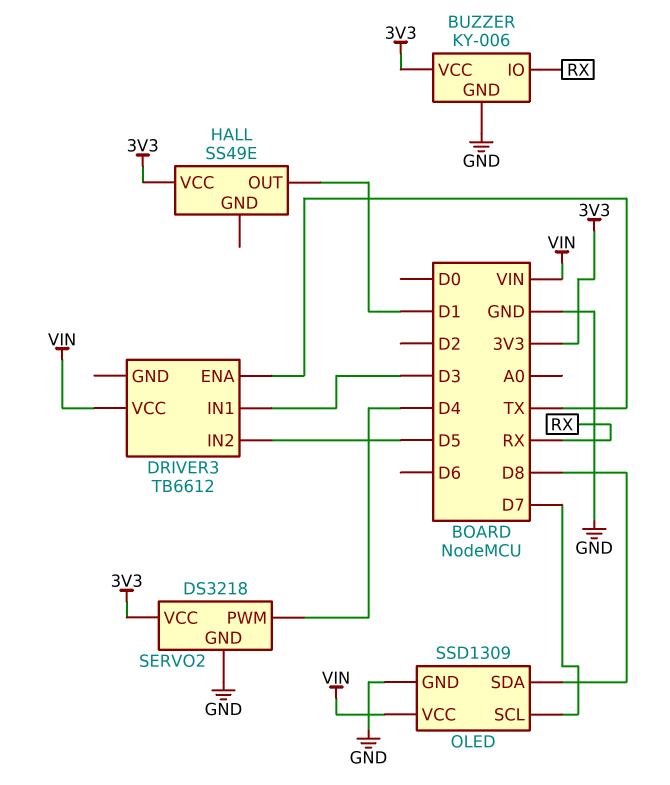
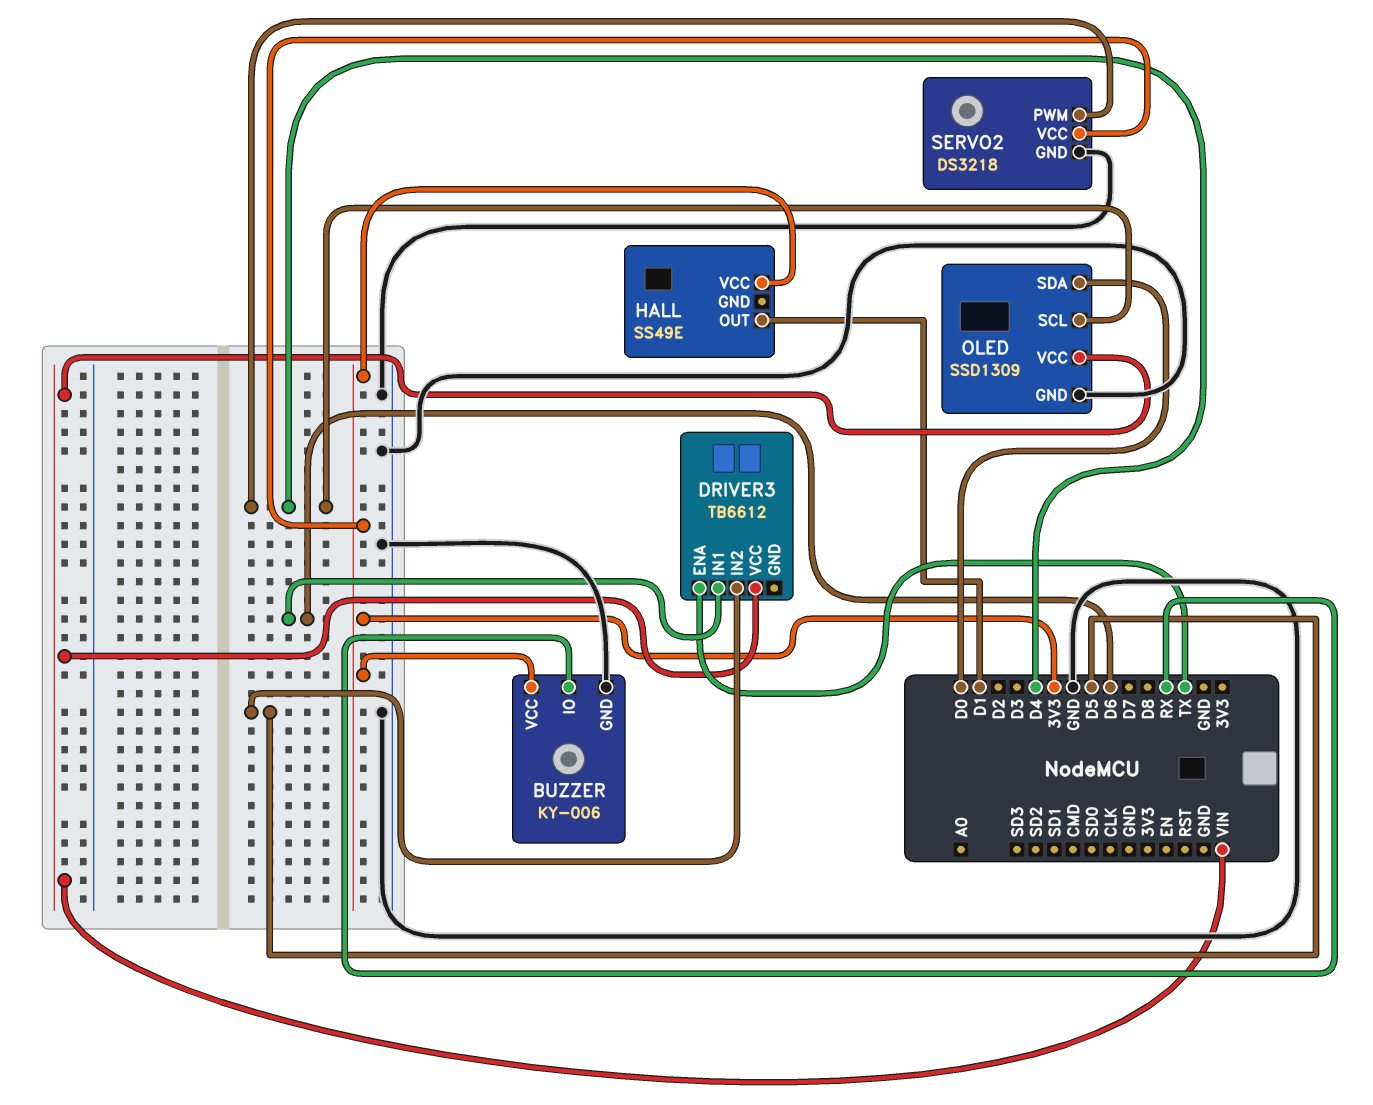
DRIVER3 pin IN1: D3 -> D6
OLED pin SCL: D7 -> D4
OLED pin SDA: D8 -> D0

